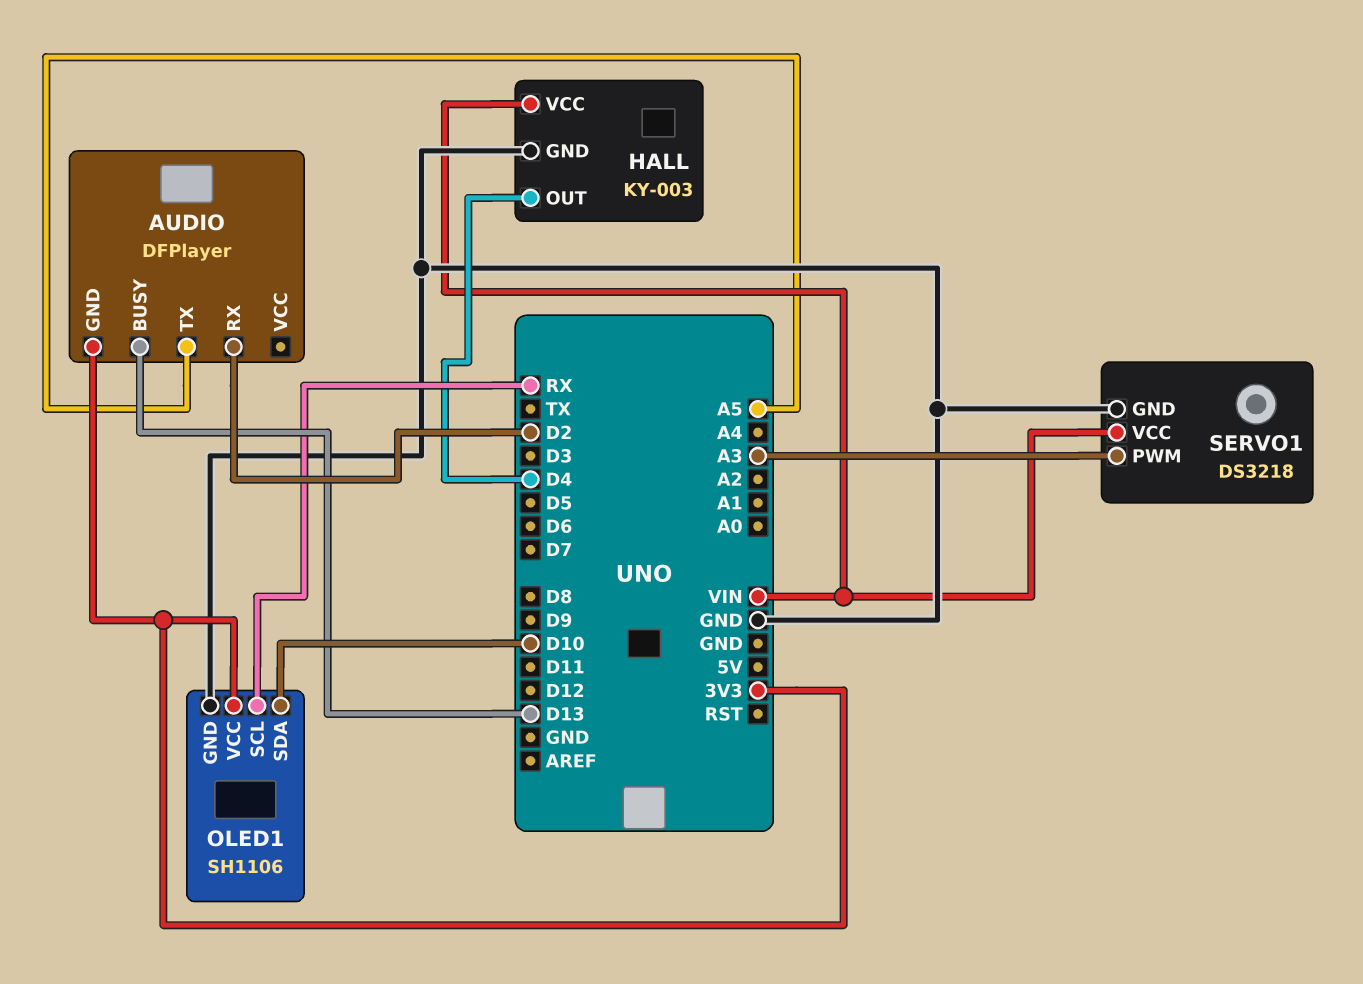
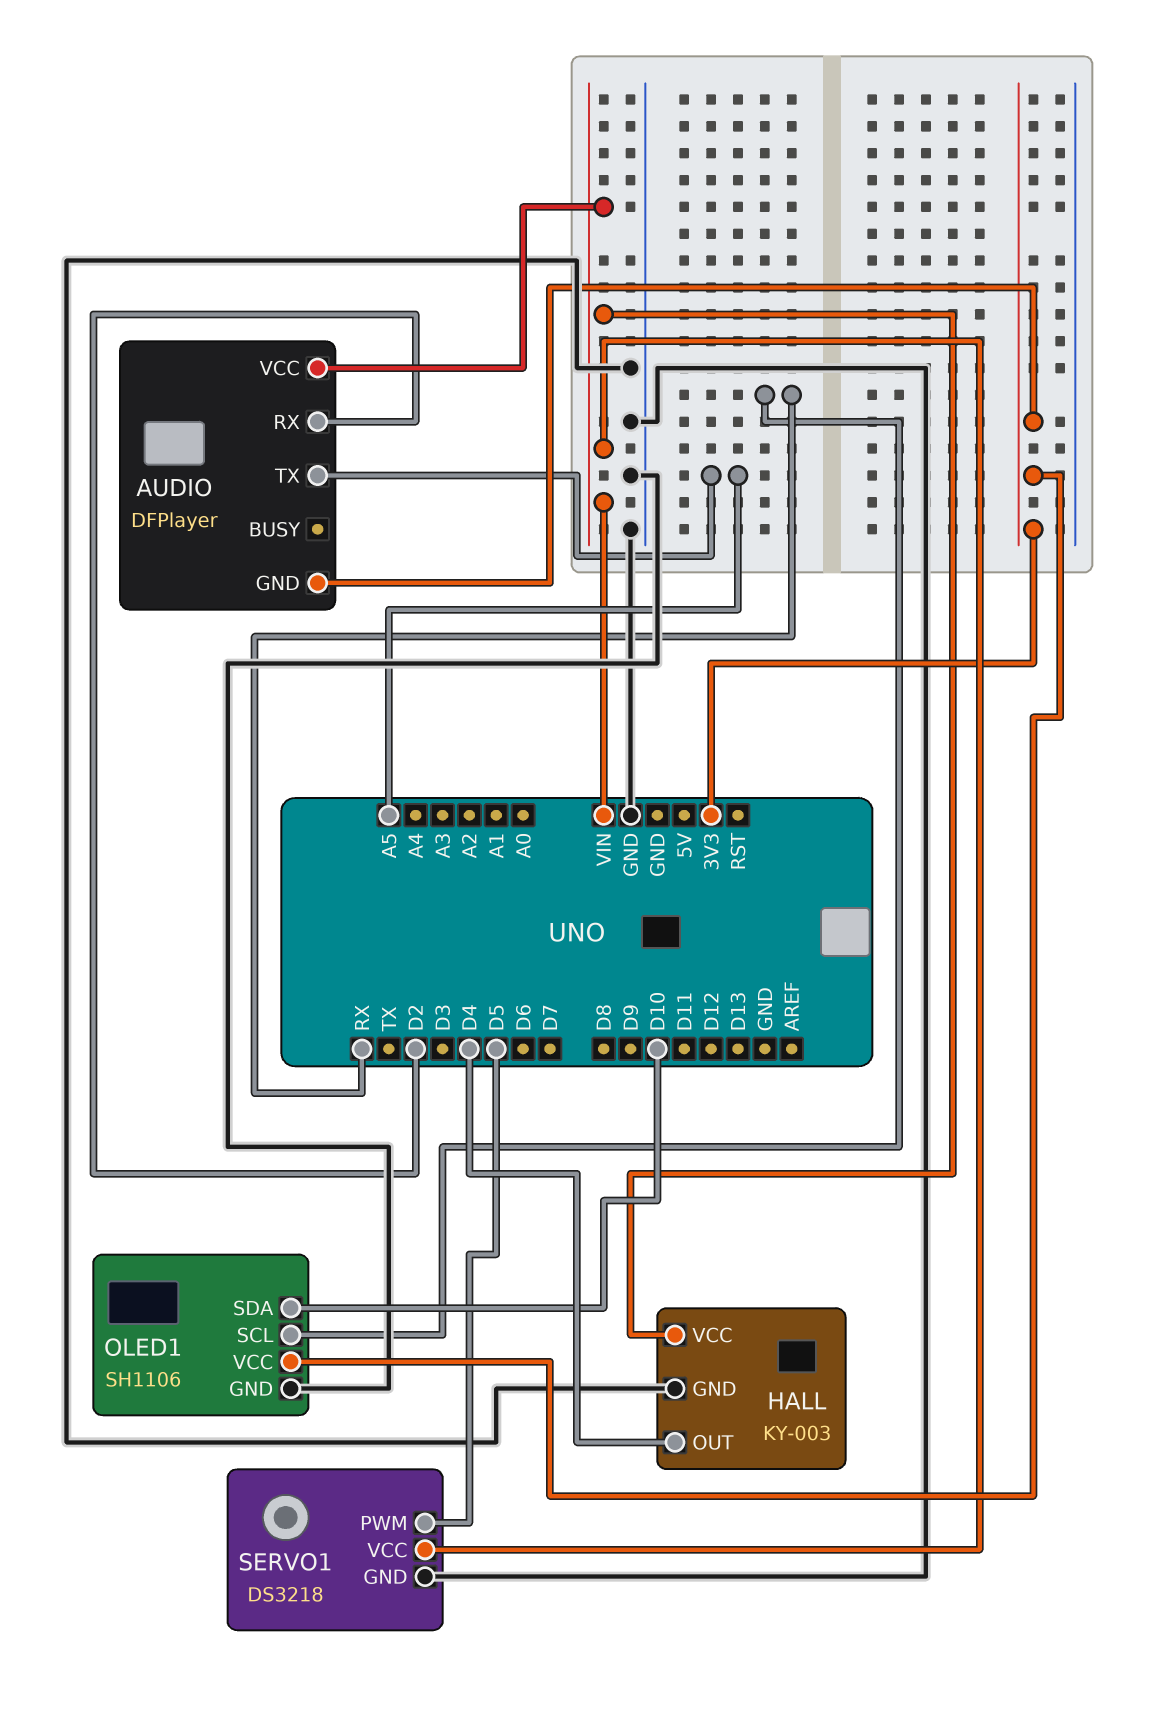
AUDIO pin BUSY: D13 -> none
AUDIO pin VCC: none -> VIN
SERVO1 pin PWM: A3 -> D5

